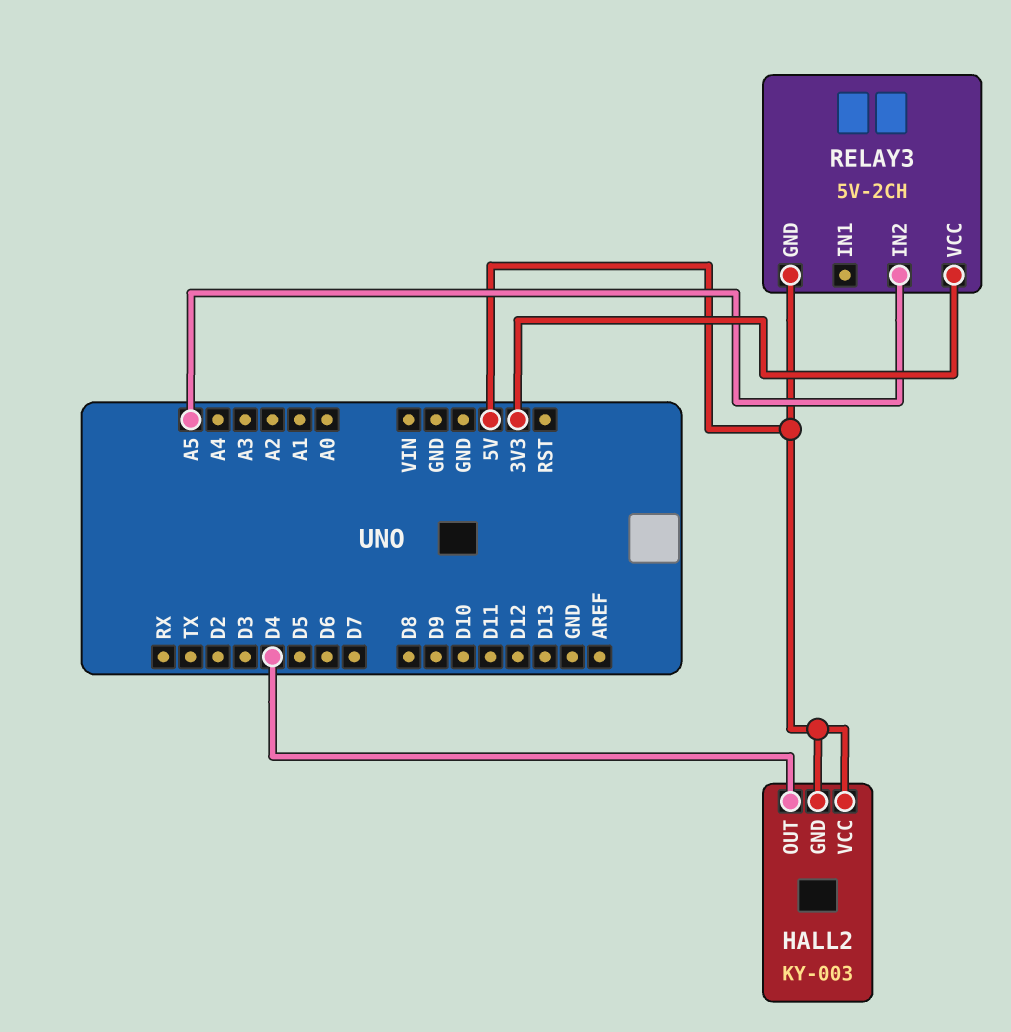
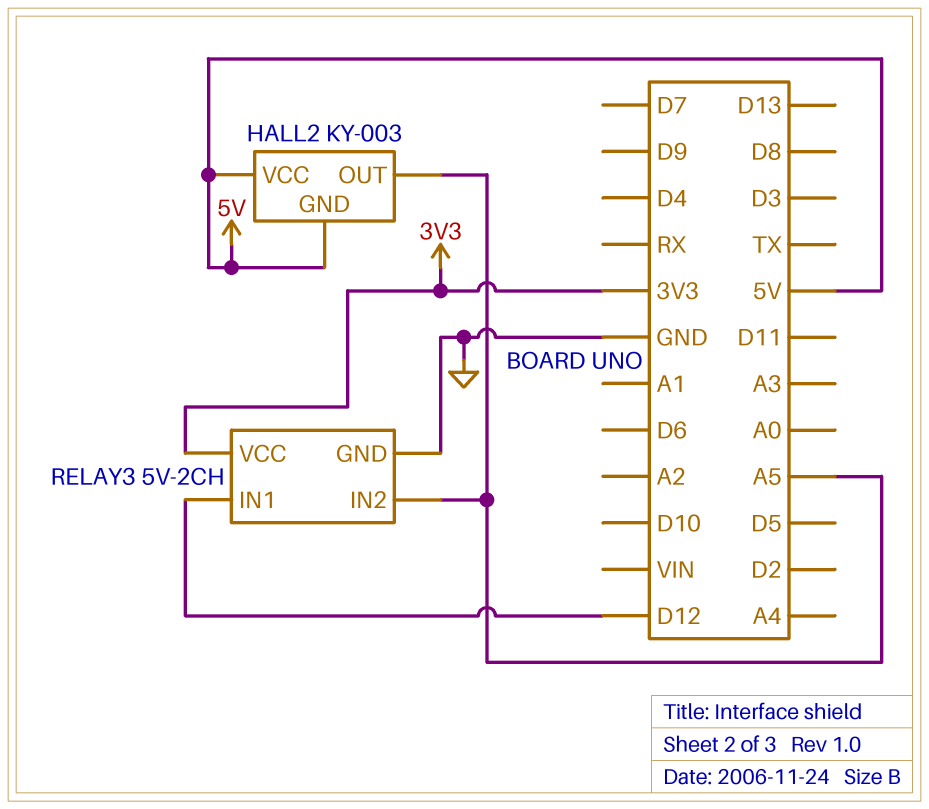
HALL2 pin OUT: D4 -> A5
RELAY3 pin GND: 5V -> GND
RELAY3 pin IN1: none -> D12

